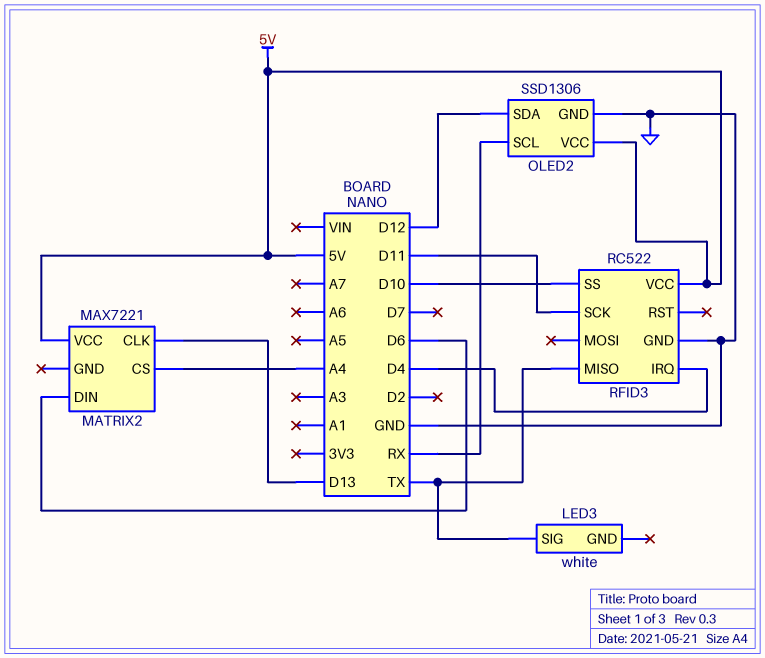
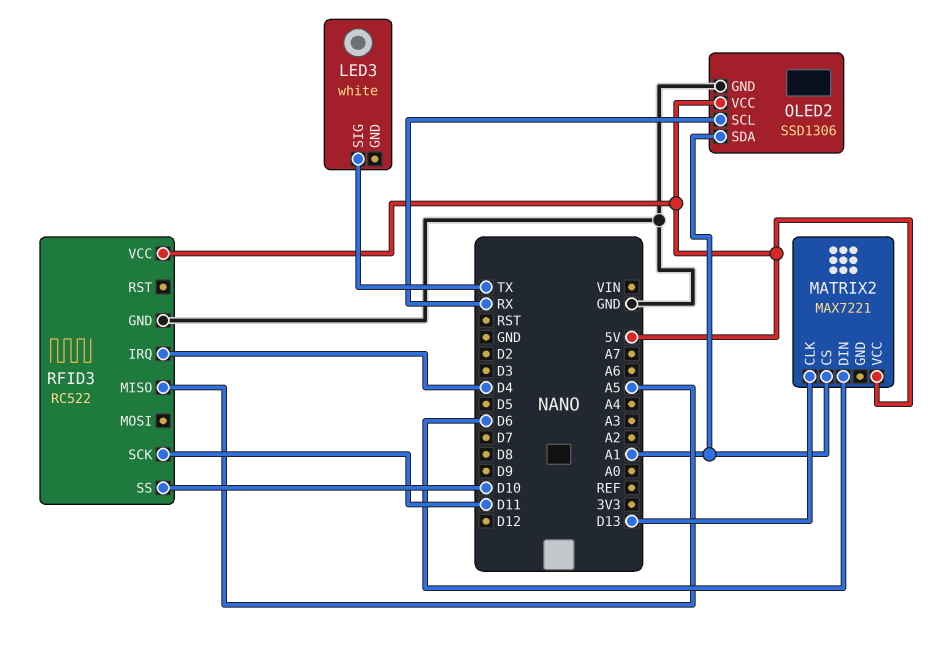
MATRIX2 pin CS: A4 -> A1
OLED2 pin SDA: D12 -> A1
RFID3 pin MISO: TX -> A5

